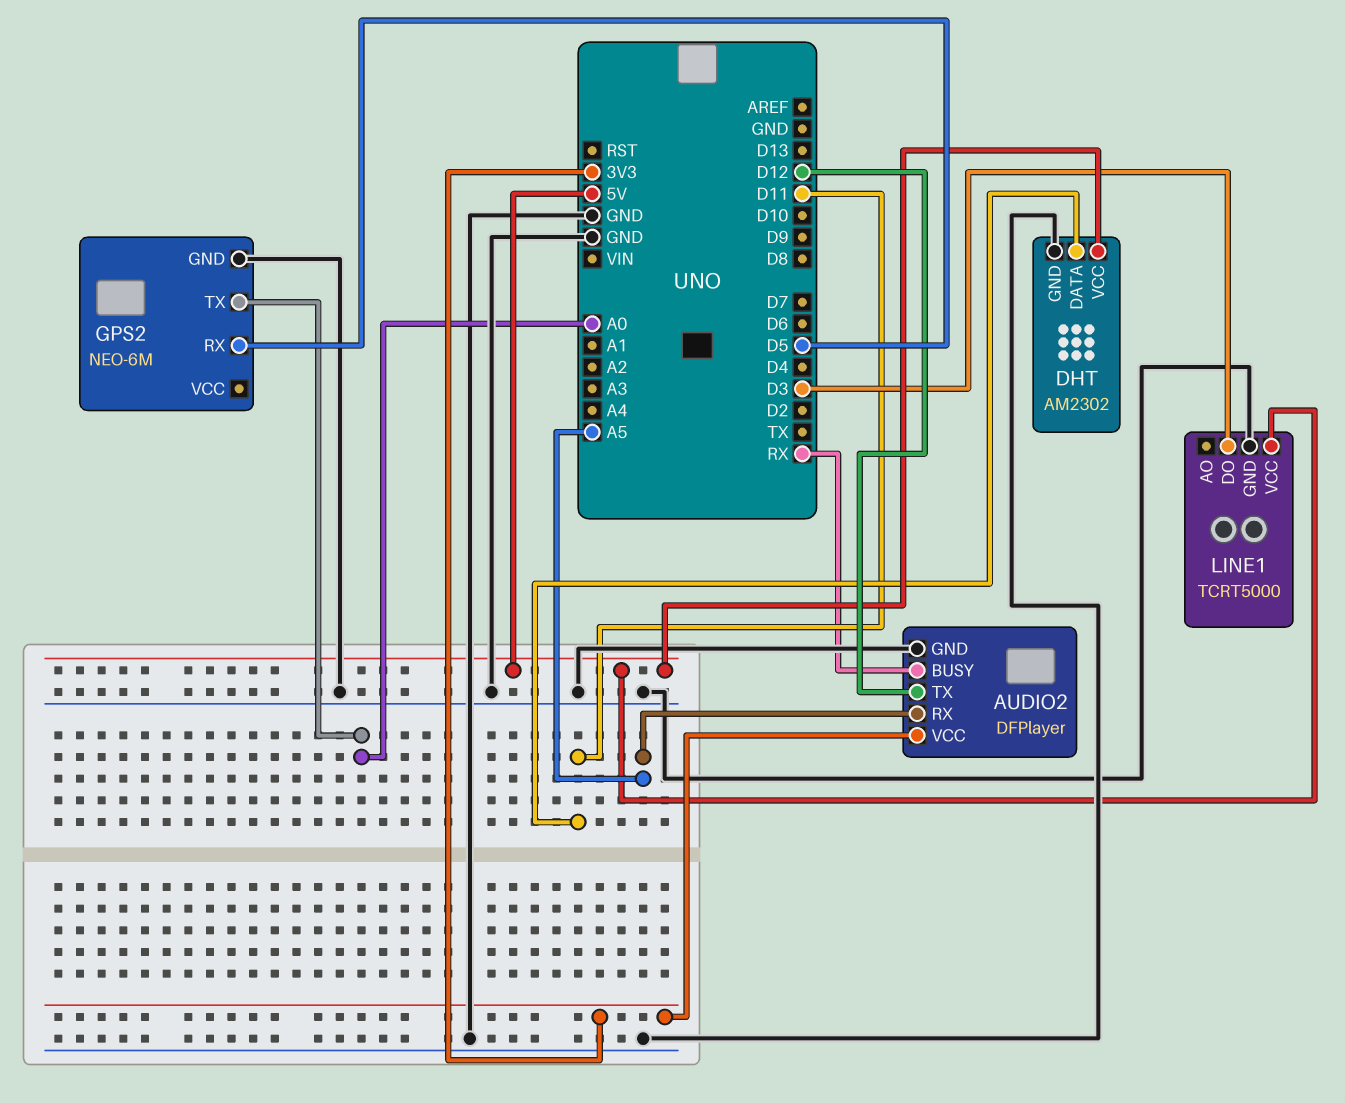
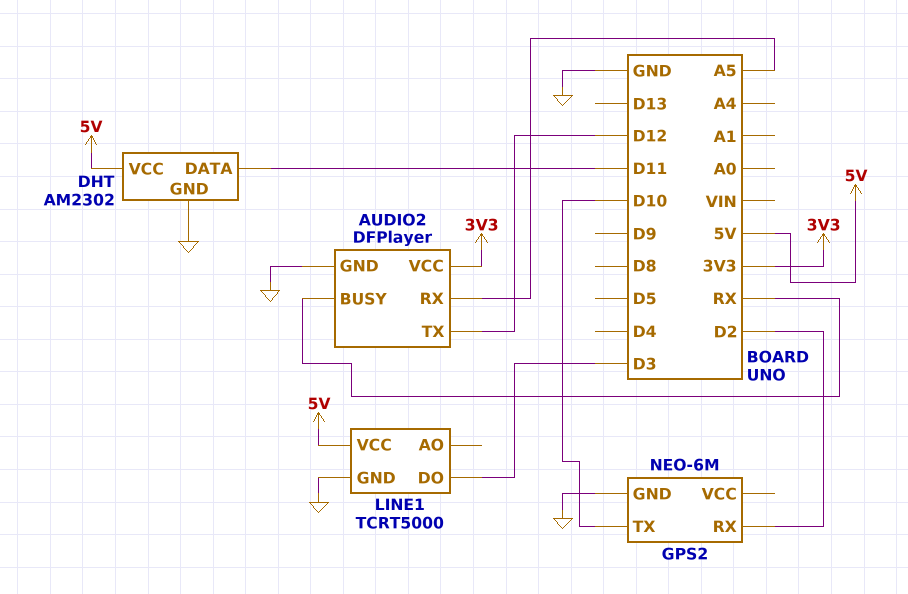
GPS2 pin RX: D5 -> D2
GPS2 pin TX: A0 -> D10

